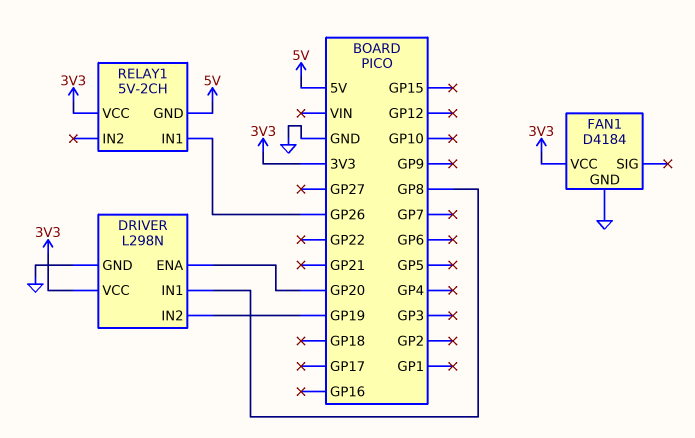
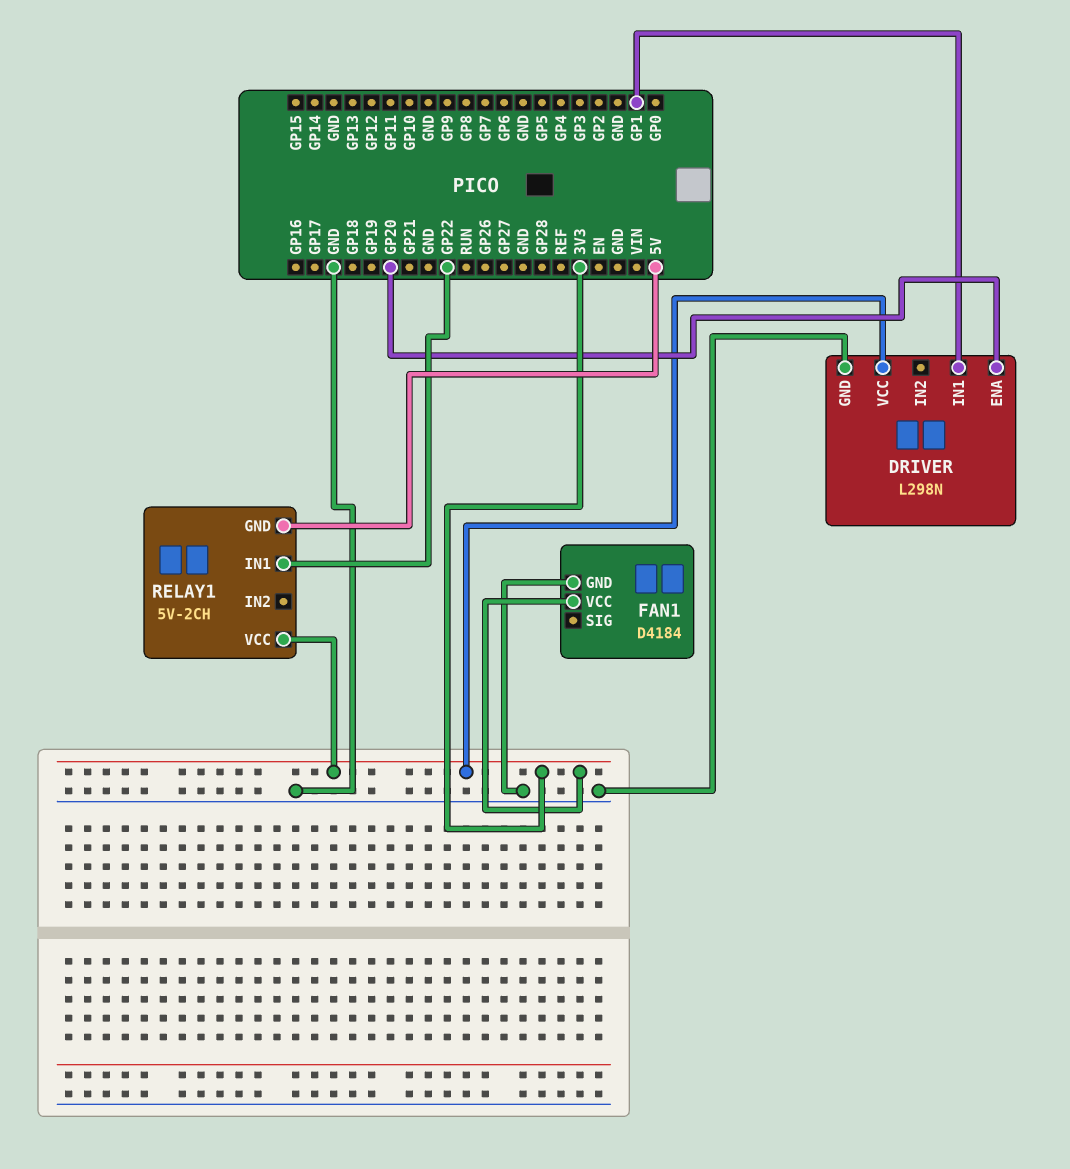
DRIVER pin IN1: GP8 -> GP1
DRIVER pin IN2: GP19 -> none
RELAY1 pin IN1: GP26 -> GP22

